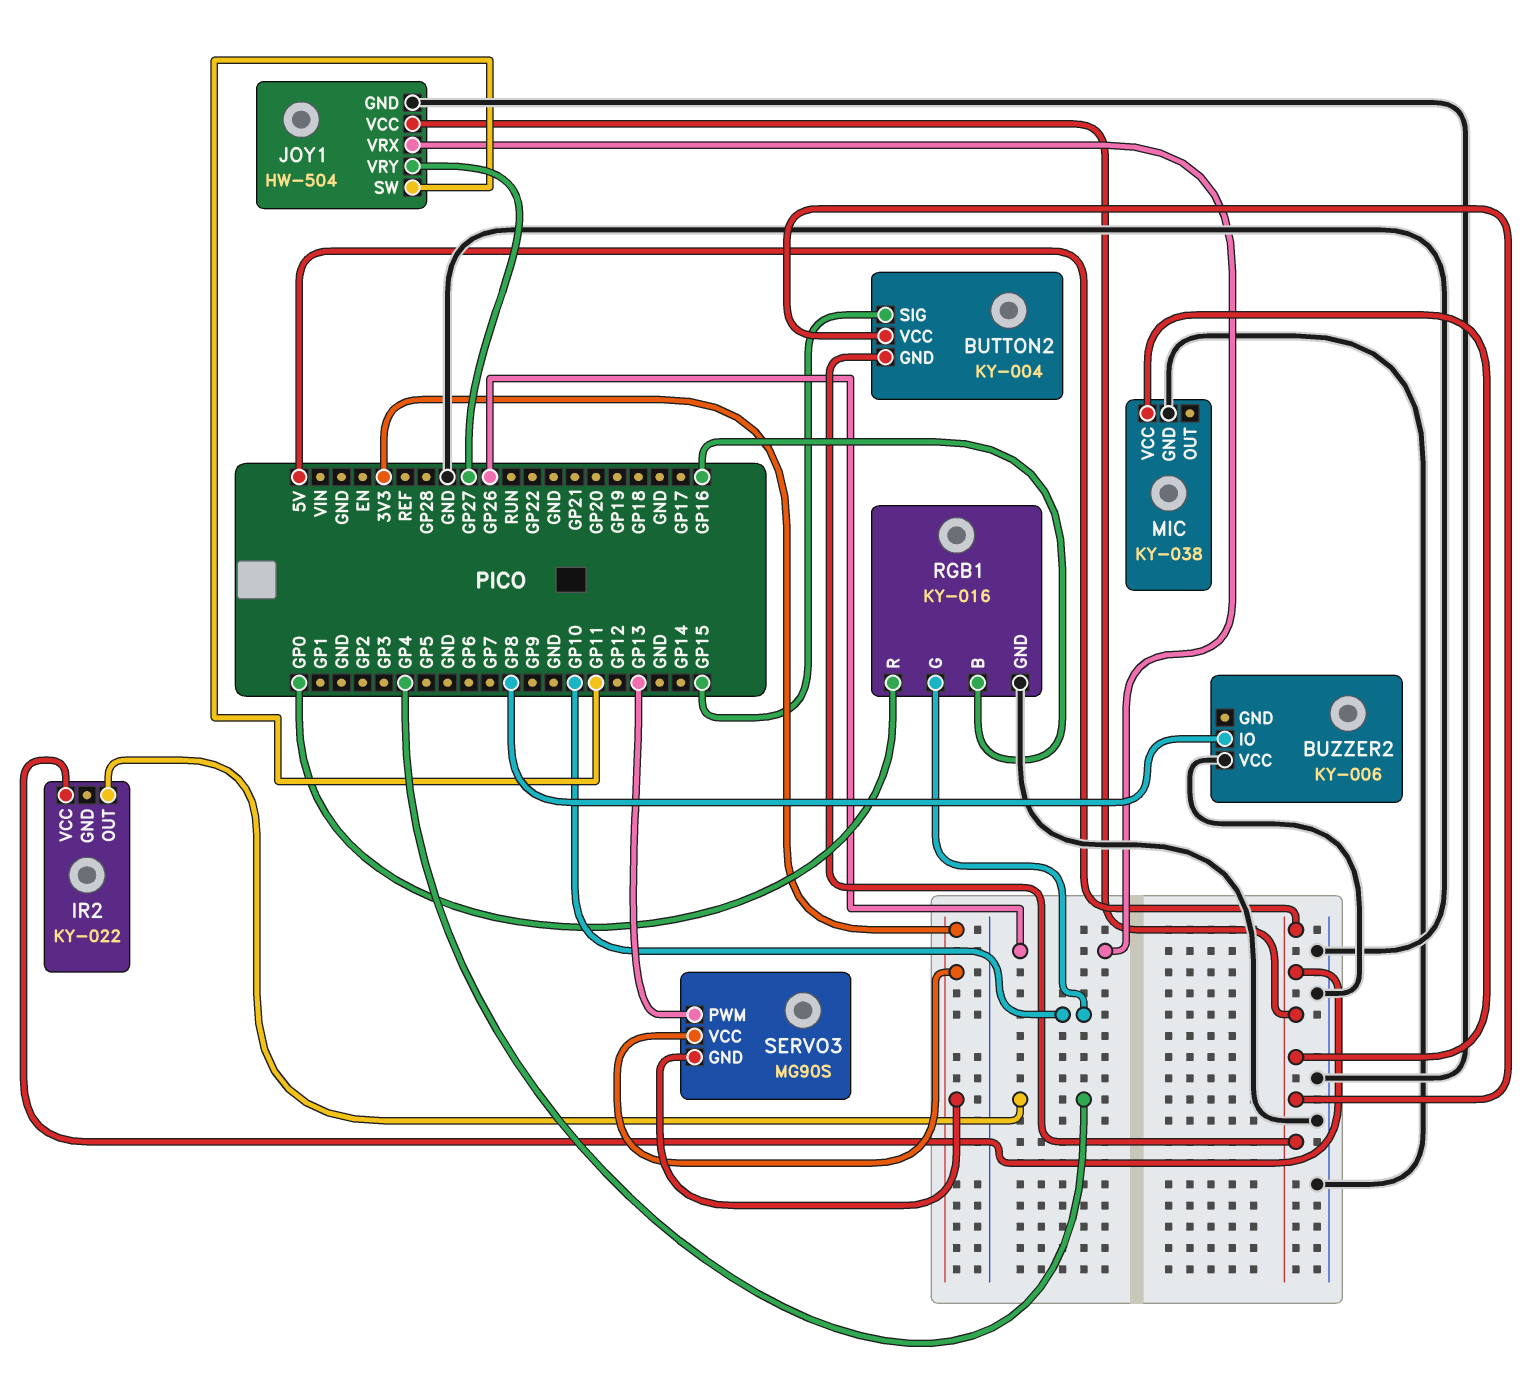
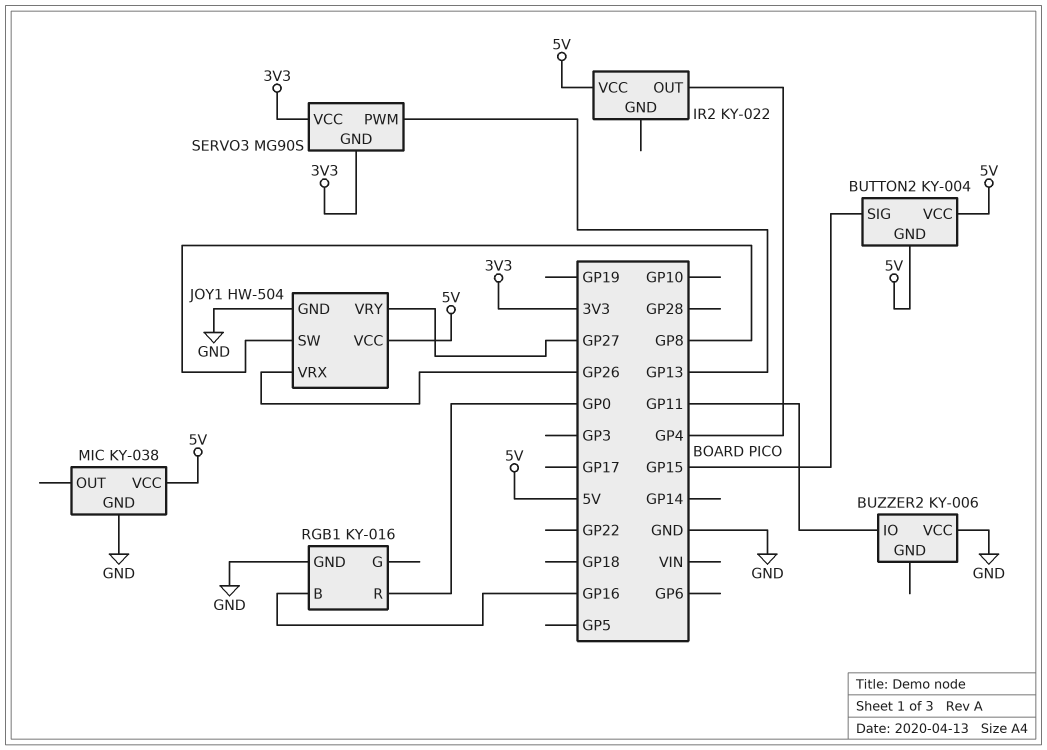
BUZZER2 pin IO: GP8 -> GP11
JOY1 pin SW: GP11 -> GP8
RGB1 pin G: GP10 -> none

